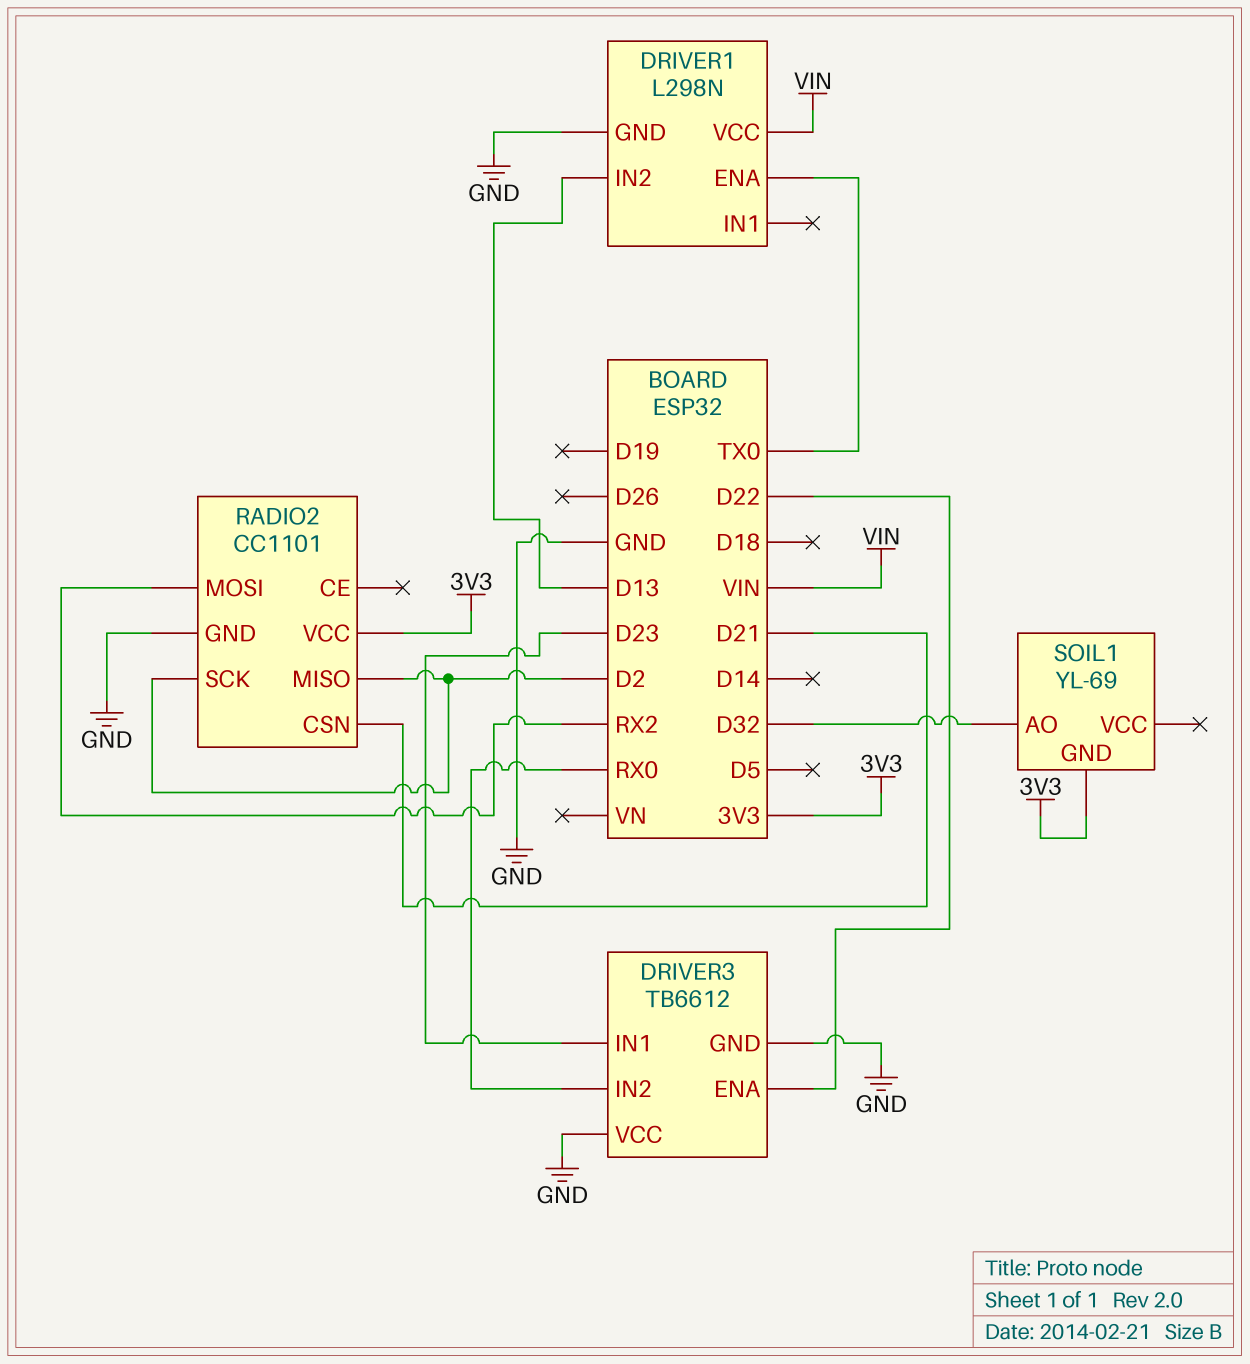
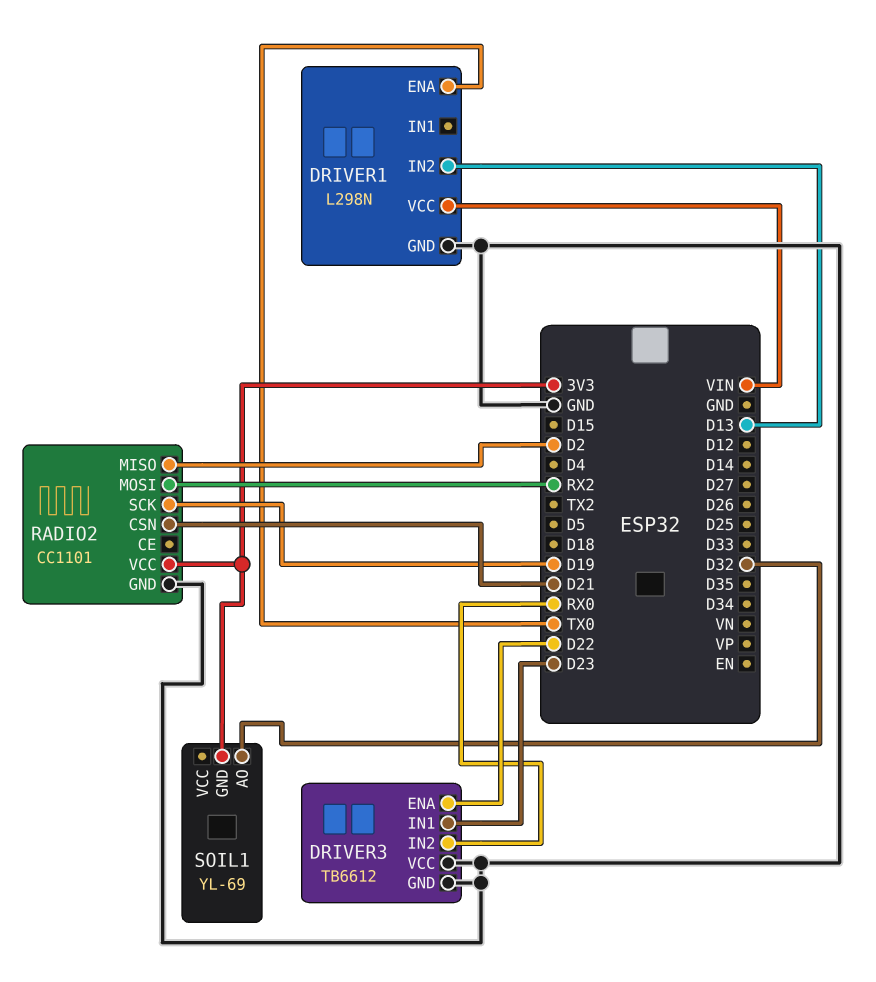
RADIO2 pin SCK: D2 -> D19

